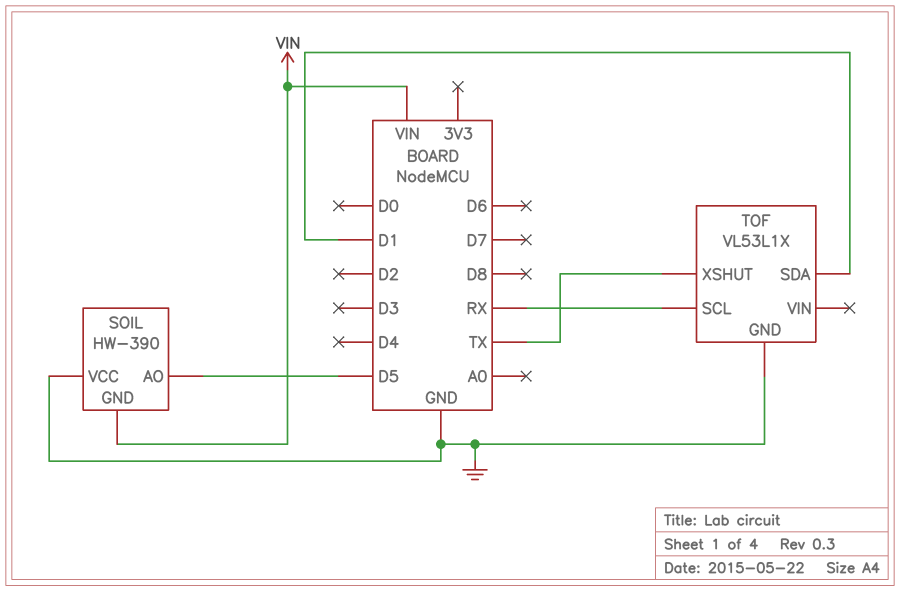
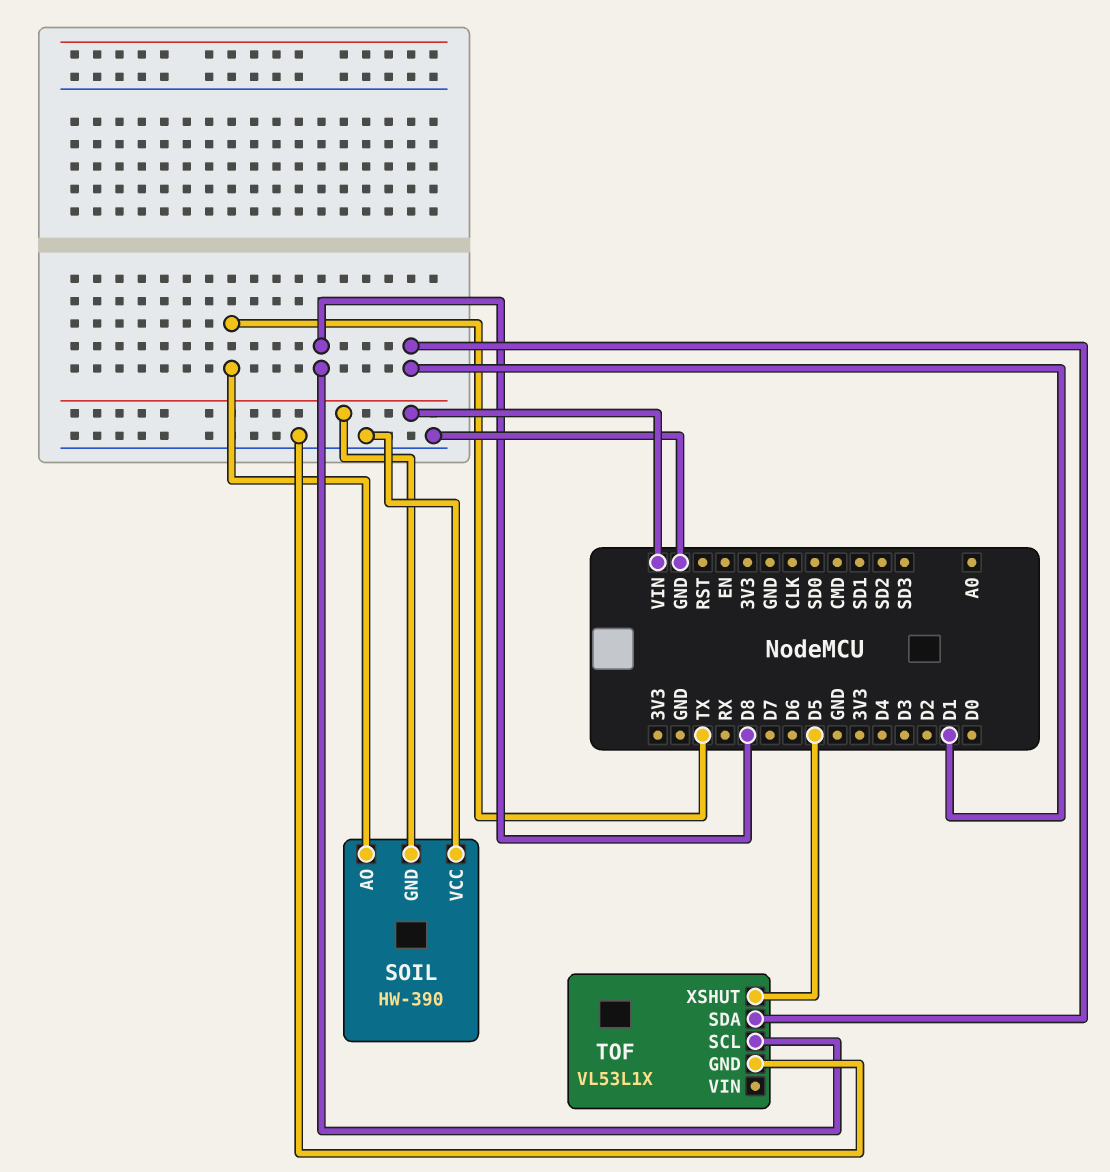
SOIL pin AO: D5 -> TX
TOF pin SCL: RX -> D8
TOF pin XSHUT: TX -> D5

